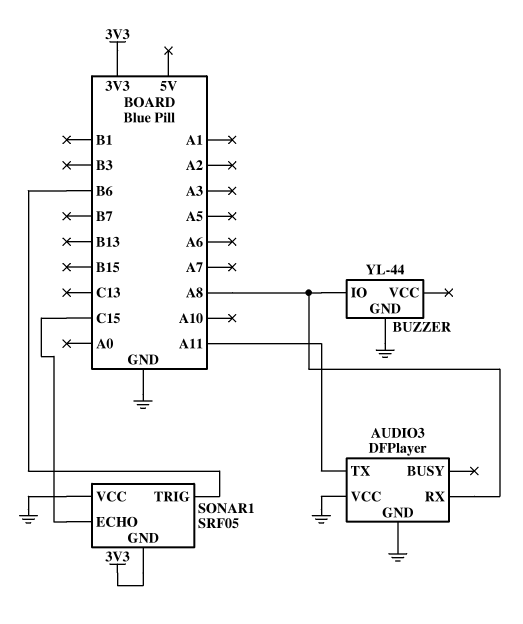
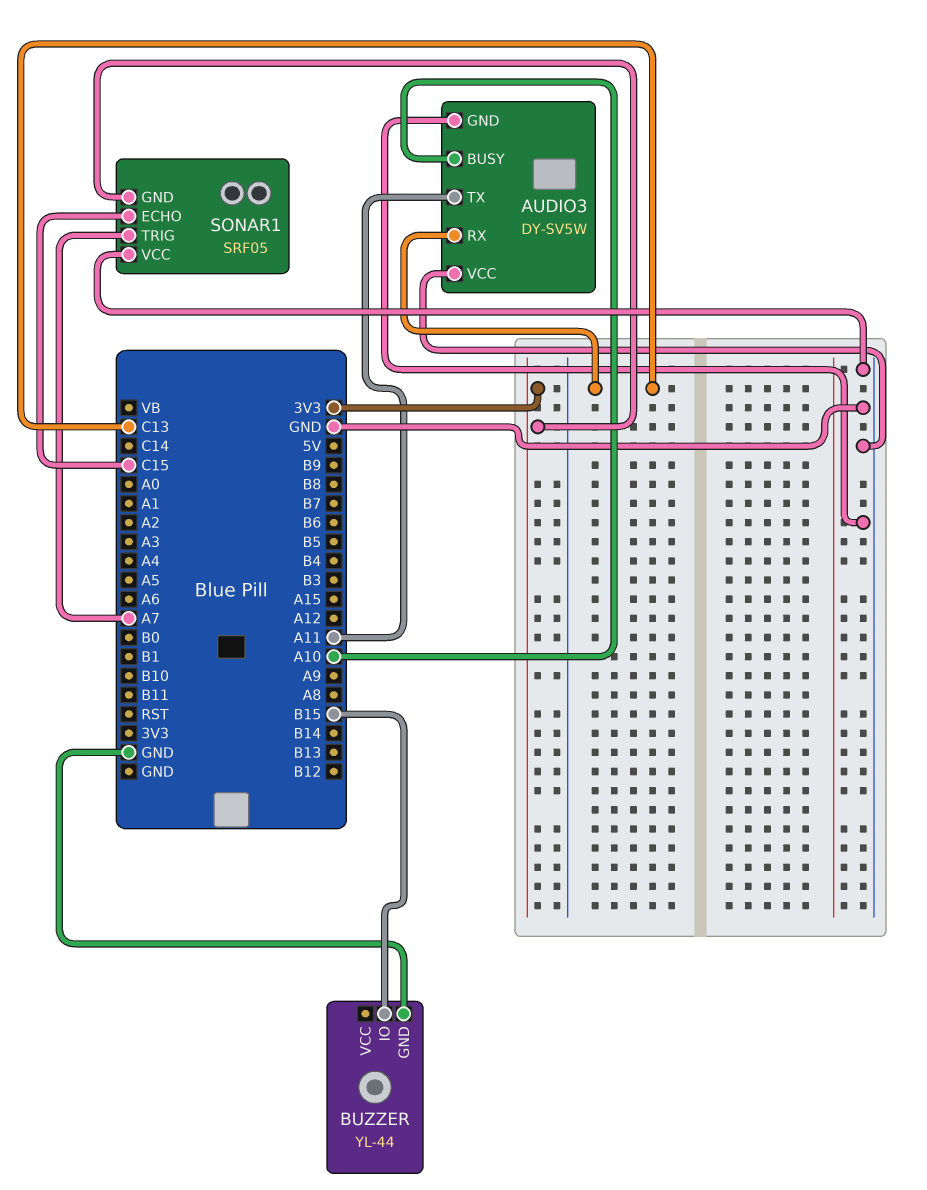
AUDIO3: DFPlayer -> DY-SV5W
AUDIO3 pin BUSY: none -> A10
AUDIO3 pin RX: A8 -> C13
BUZZER pin IO: A8 -> B15
SONAR1 pin TRIG: B6 -> A7

